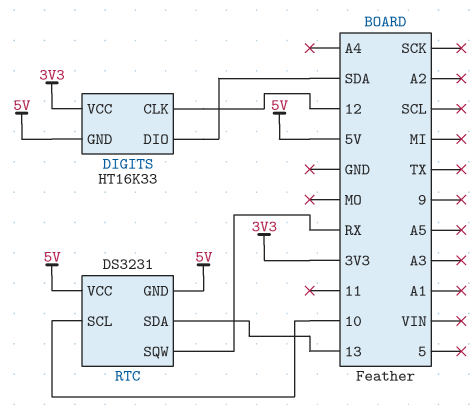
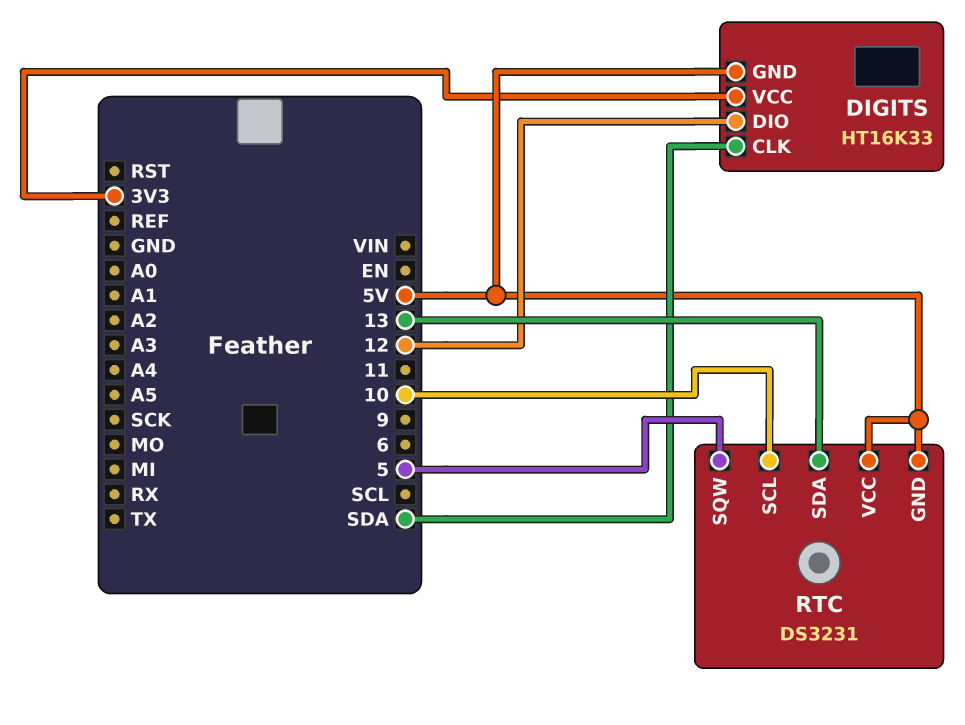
DIGITS pin CLK: 12 -> SDA
DIGITS pin DIO: SDA -> 12
RTC pin SQW: RX -> 5

